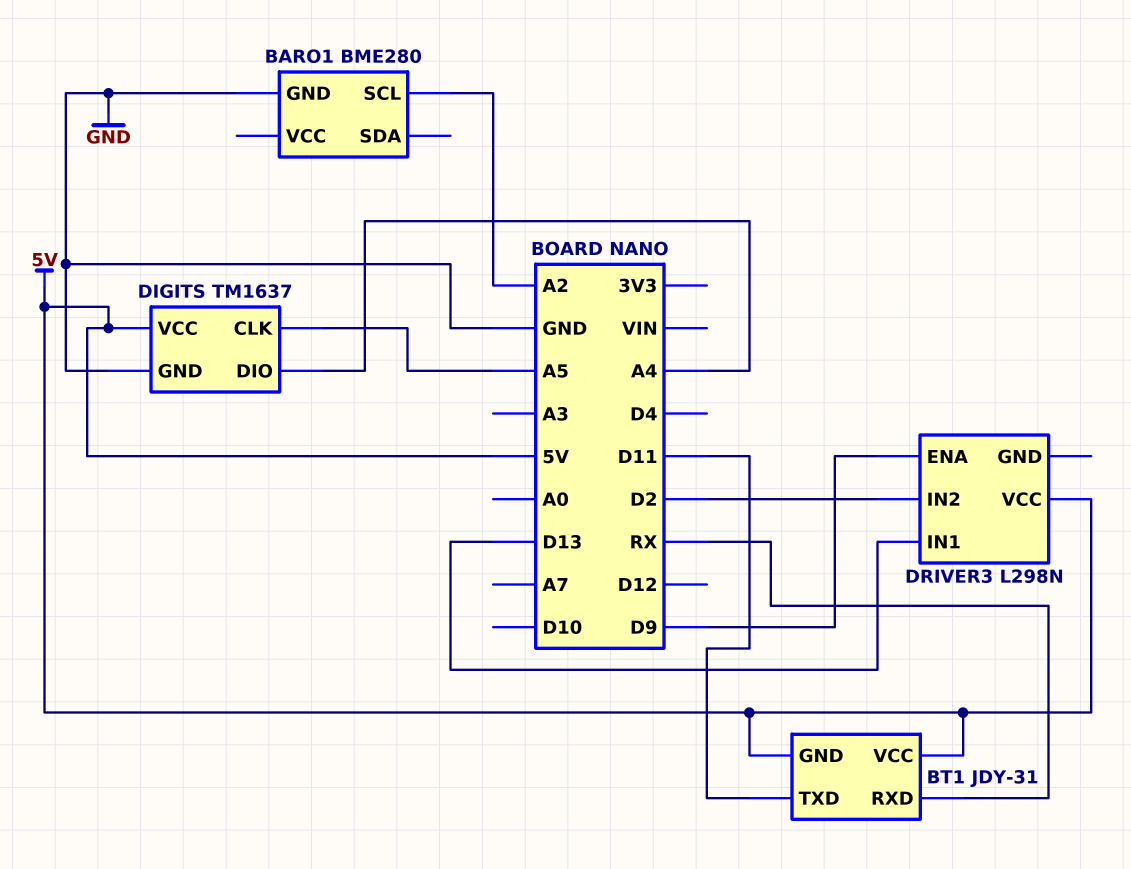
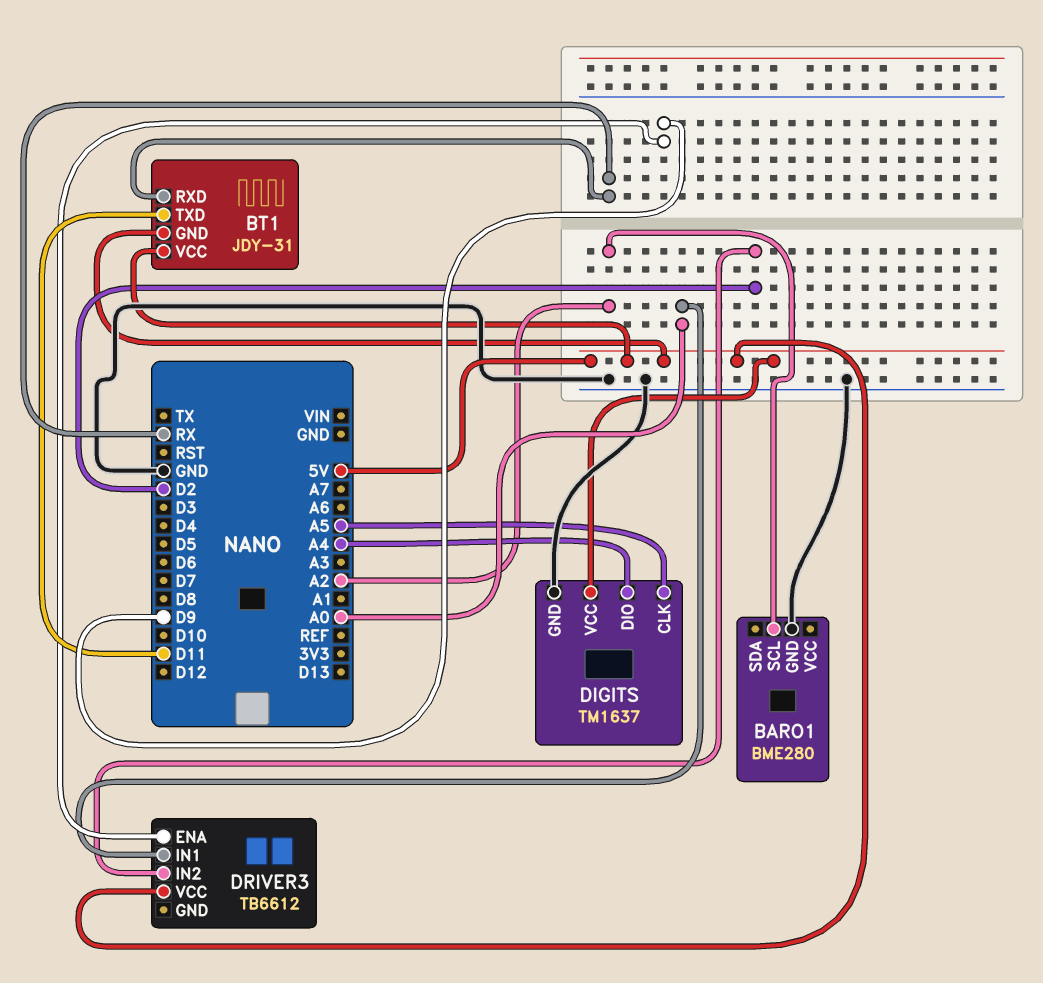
DRIVER3: L298N -> TB6612
DRIVER3 pin IN1: D13 -> A0

